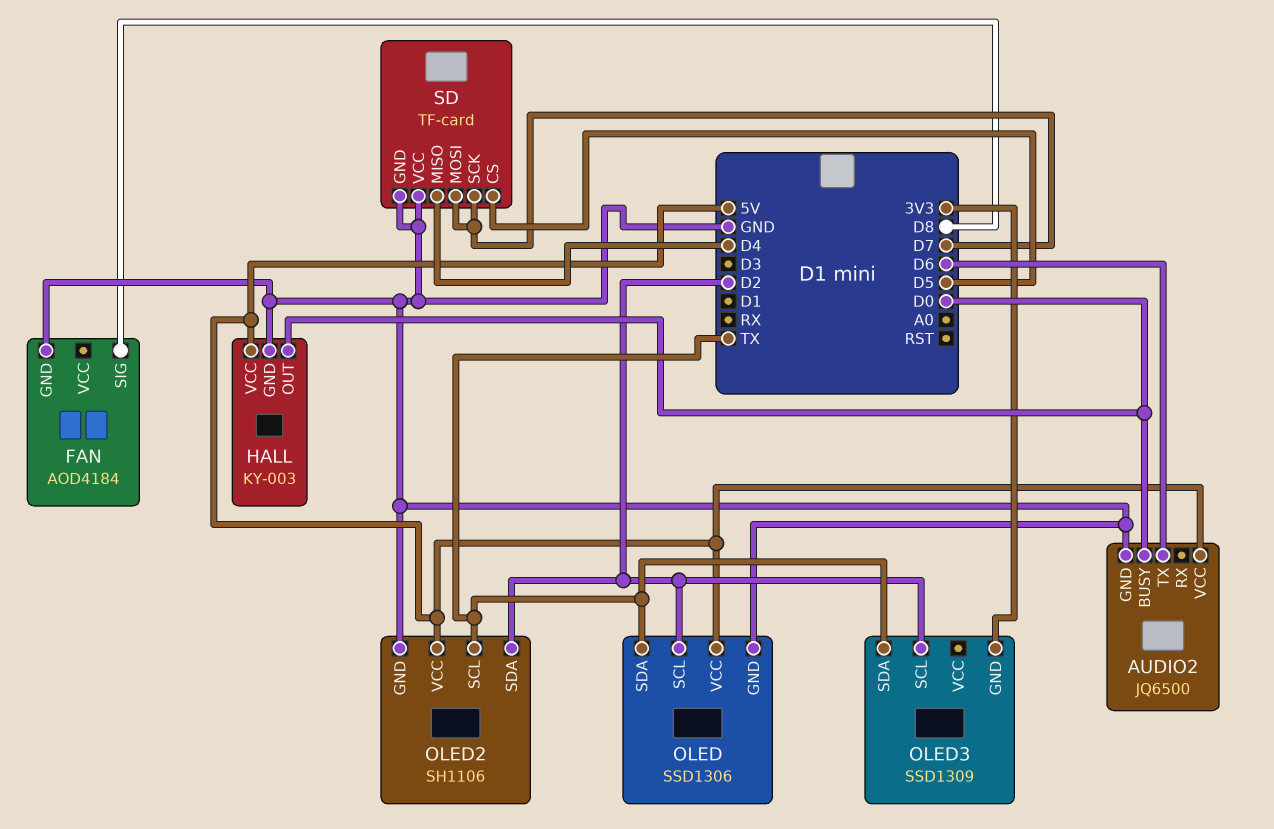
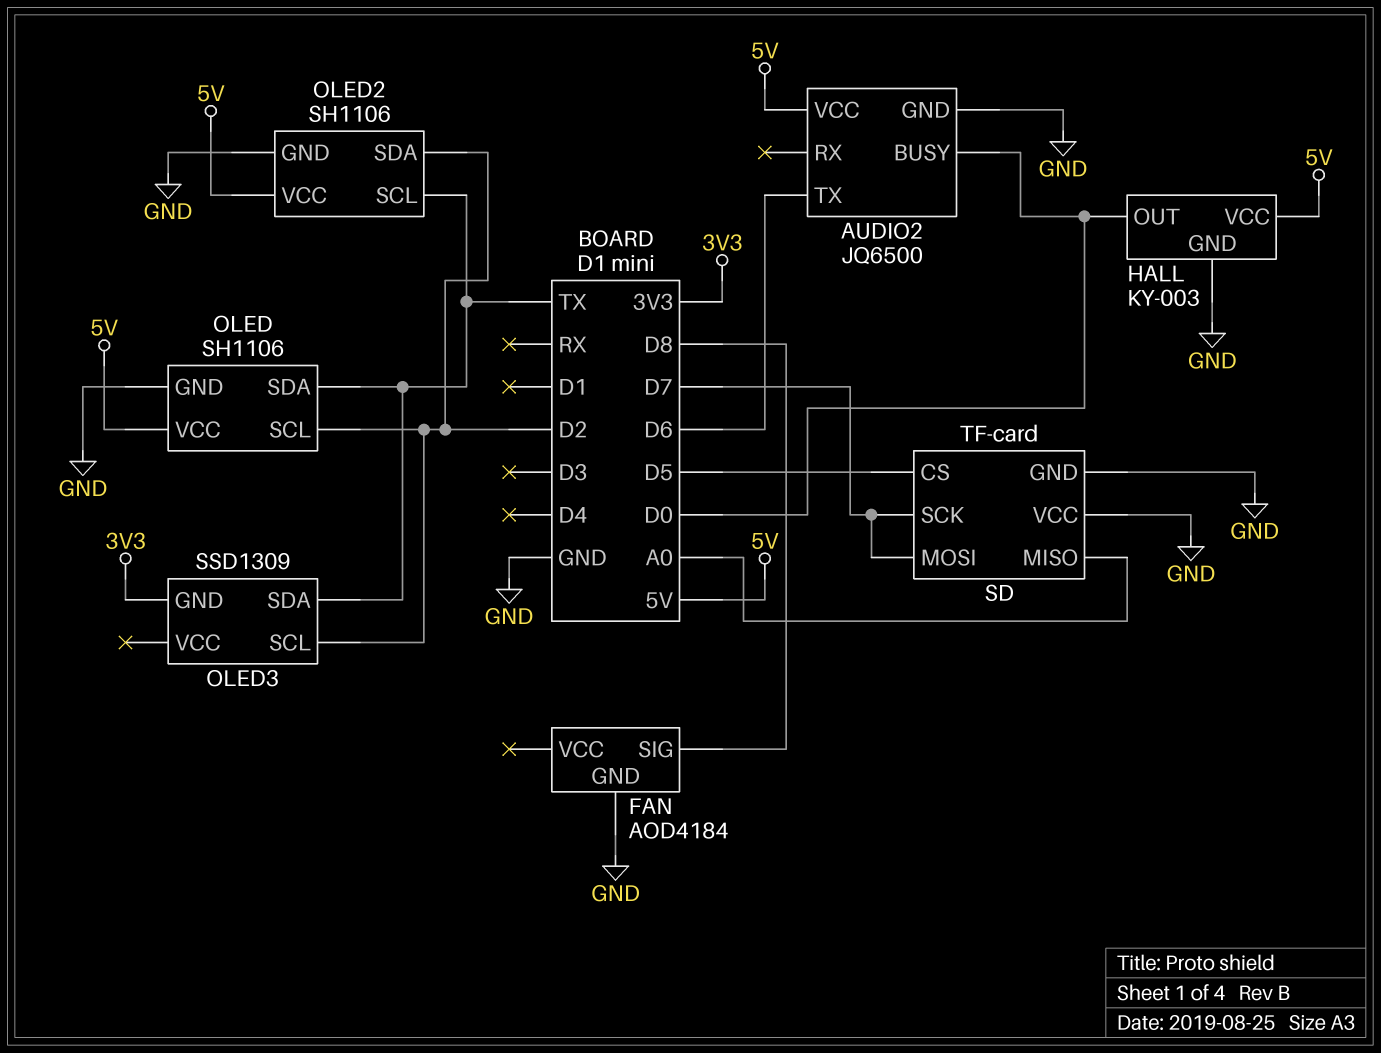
OLED: SSD1306 -> SH1106
SD pin MISO: D4 -> A0

